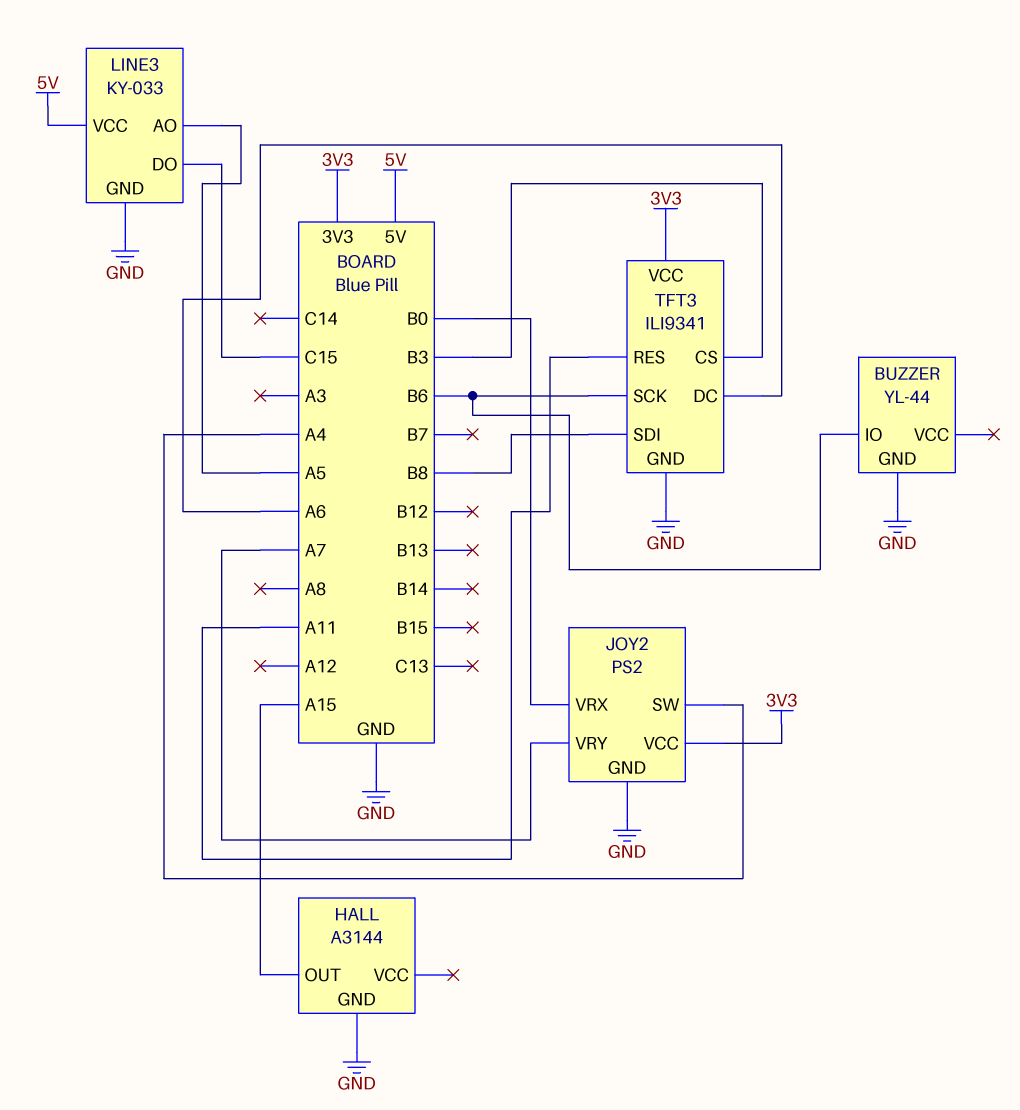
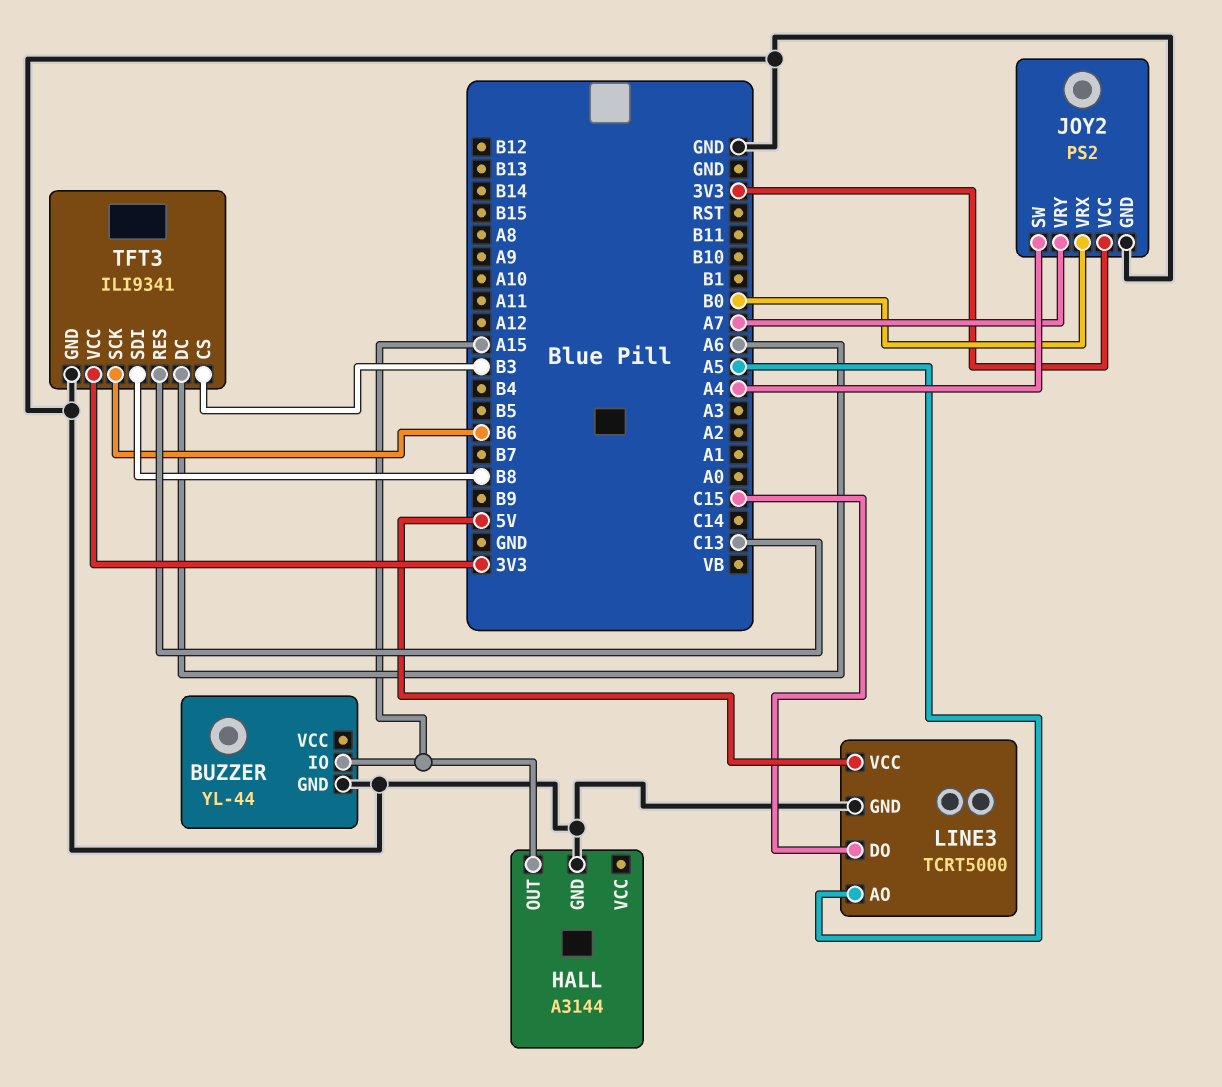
BUZZER pin IO: B6 -> A15
LINE3: KY-033 -> TCRT5000
TFT3 pin RES: A11 -> C13

